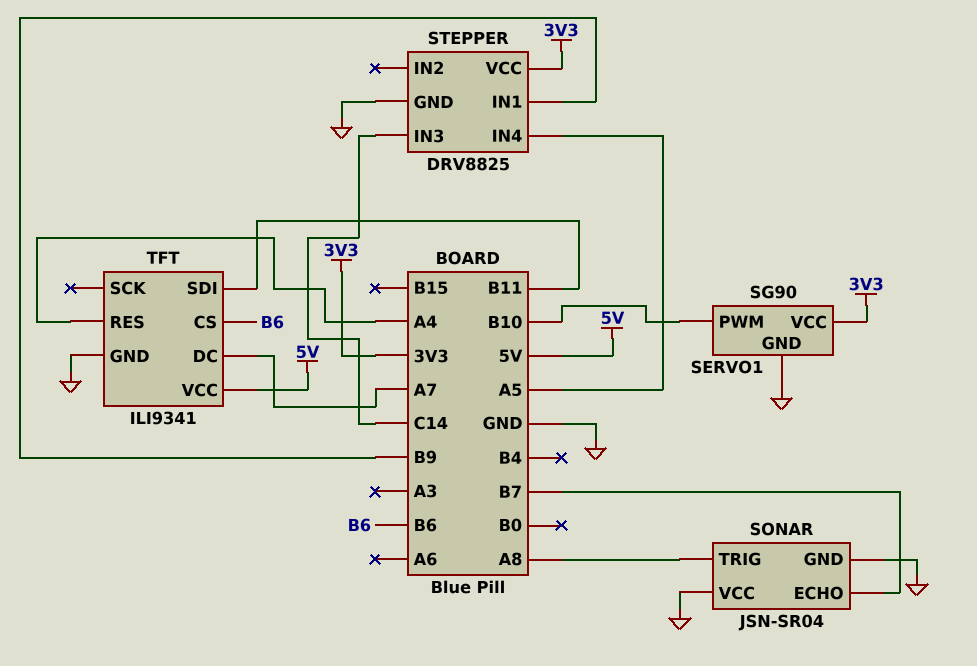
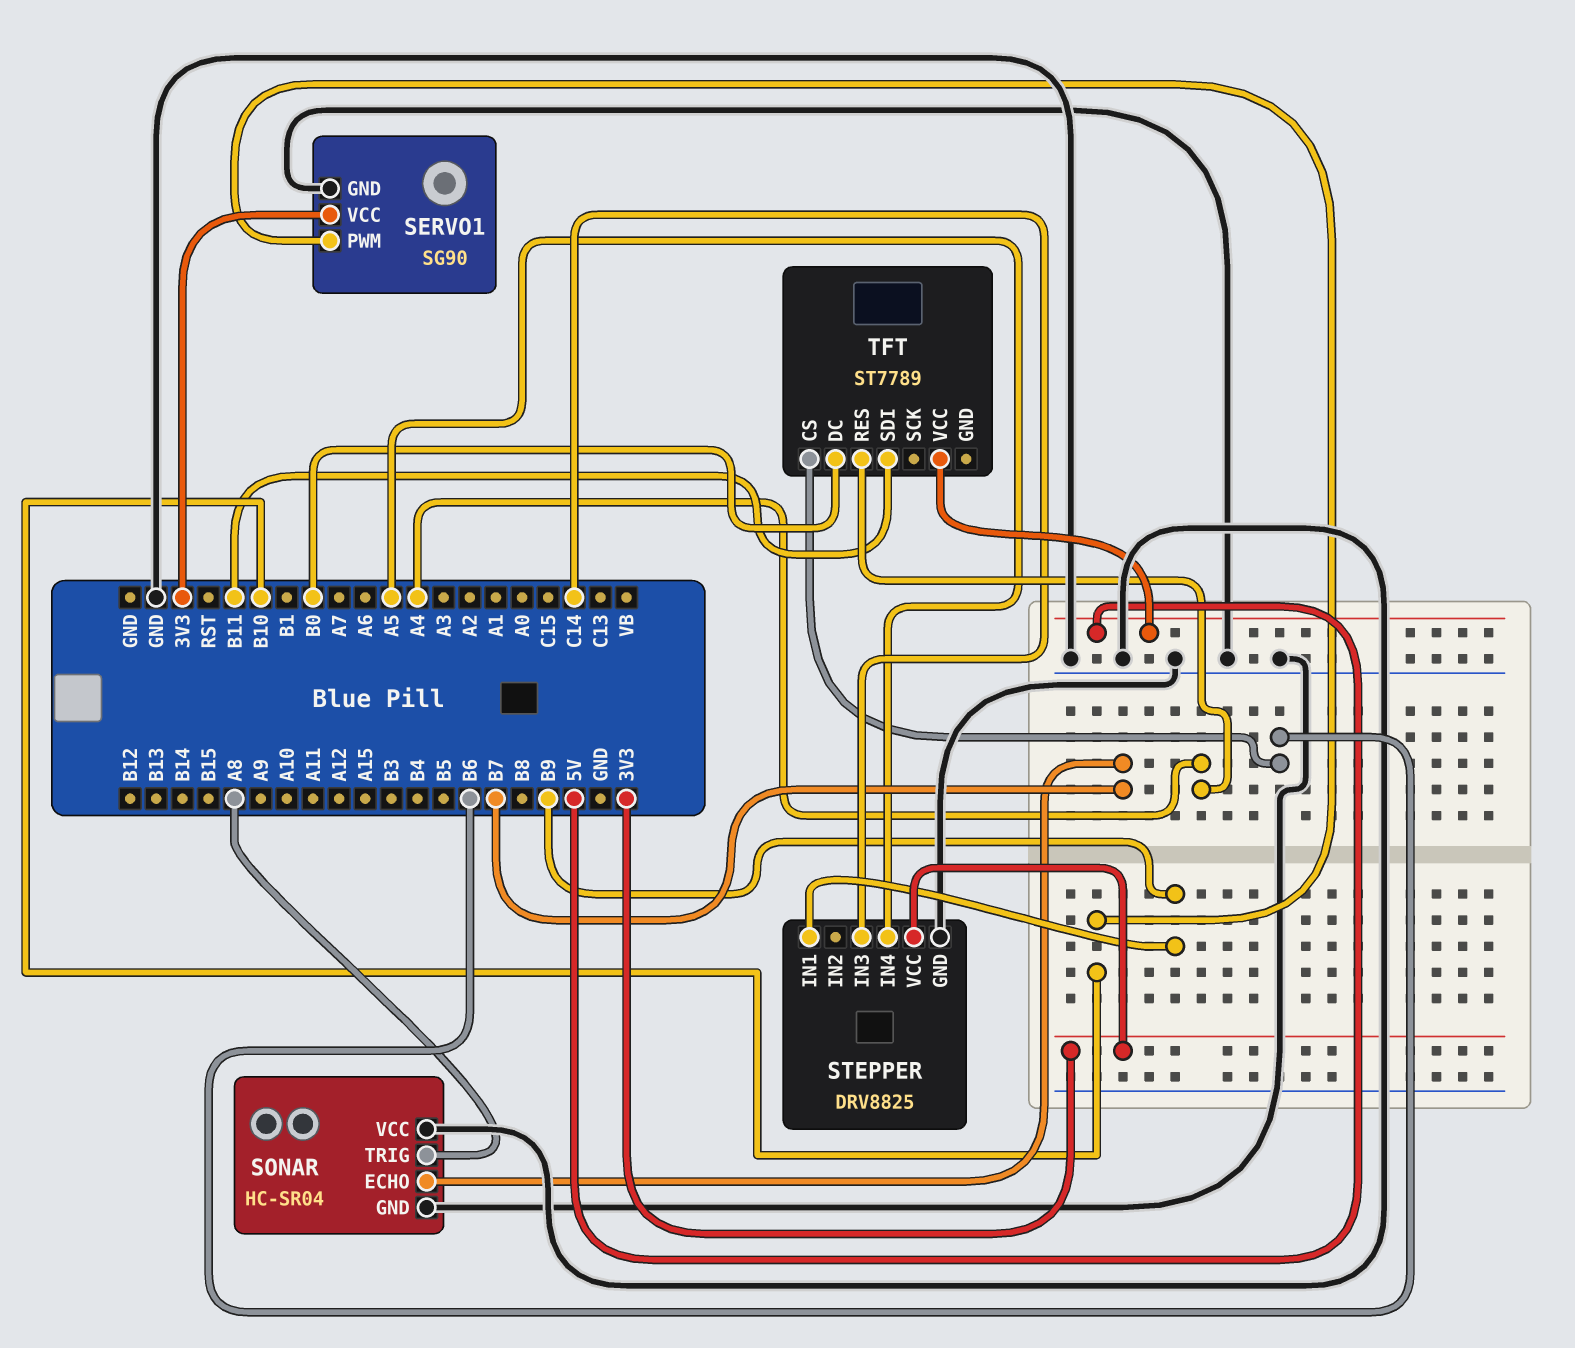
SONAR: JSN-SR04 -> HC-SR04
TFT: ILI9341 -> ST7789
TFT pin DC: A7 -> B0
TFT pin GND: GND -> none

